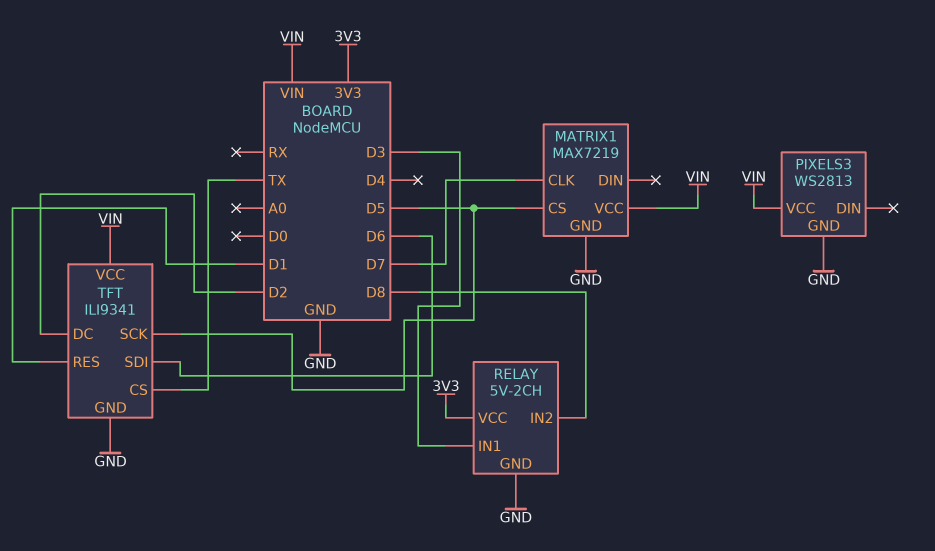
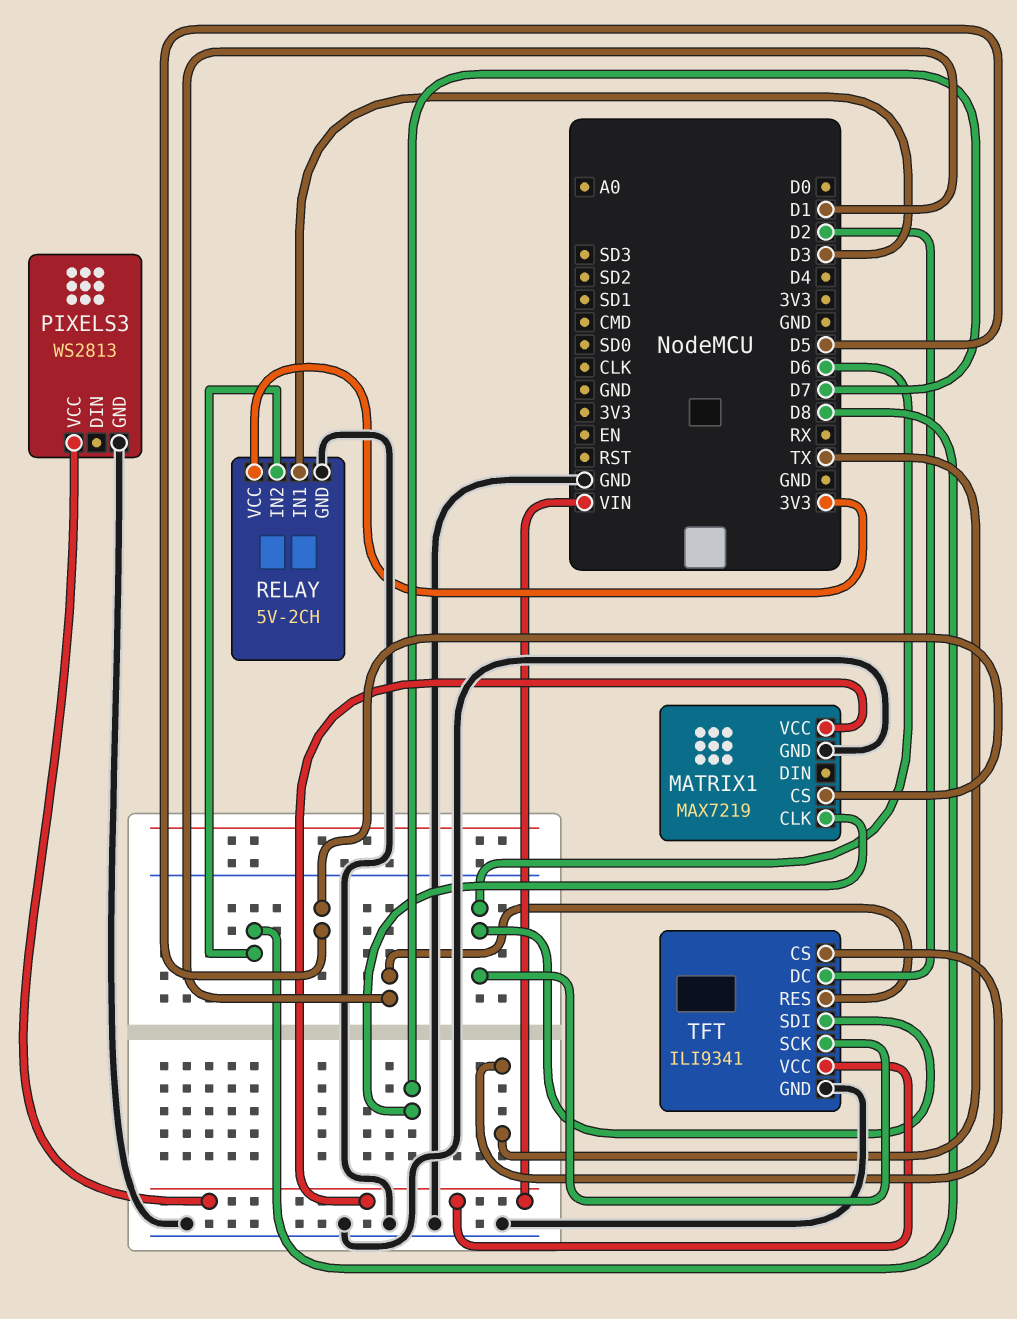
TFT pin SCK: D5 -> D6

